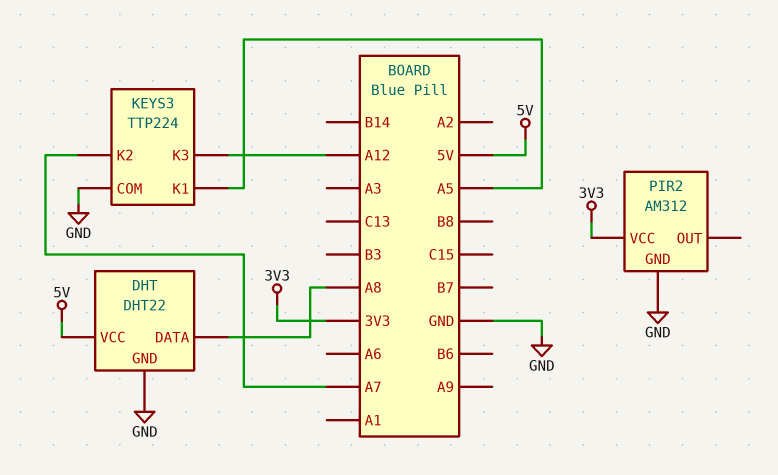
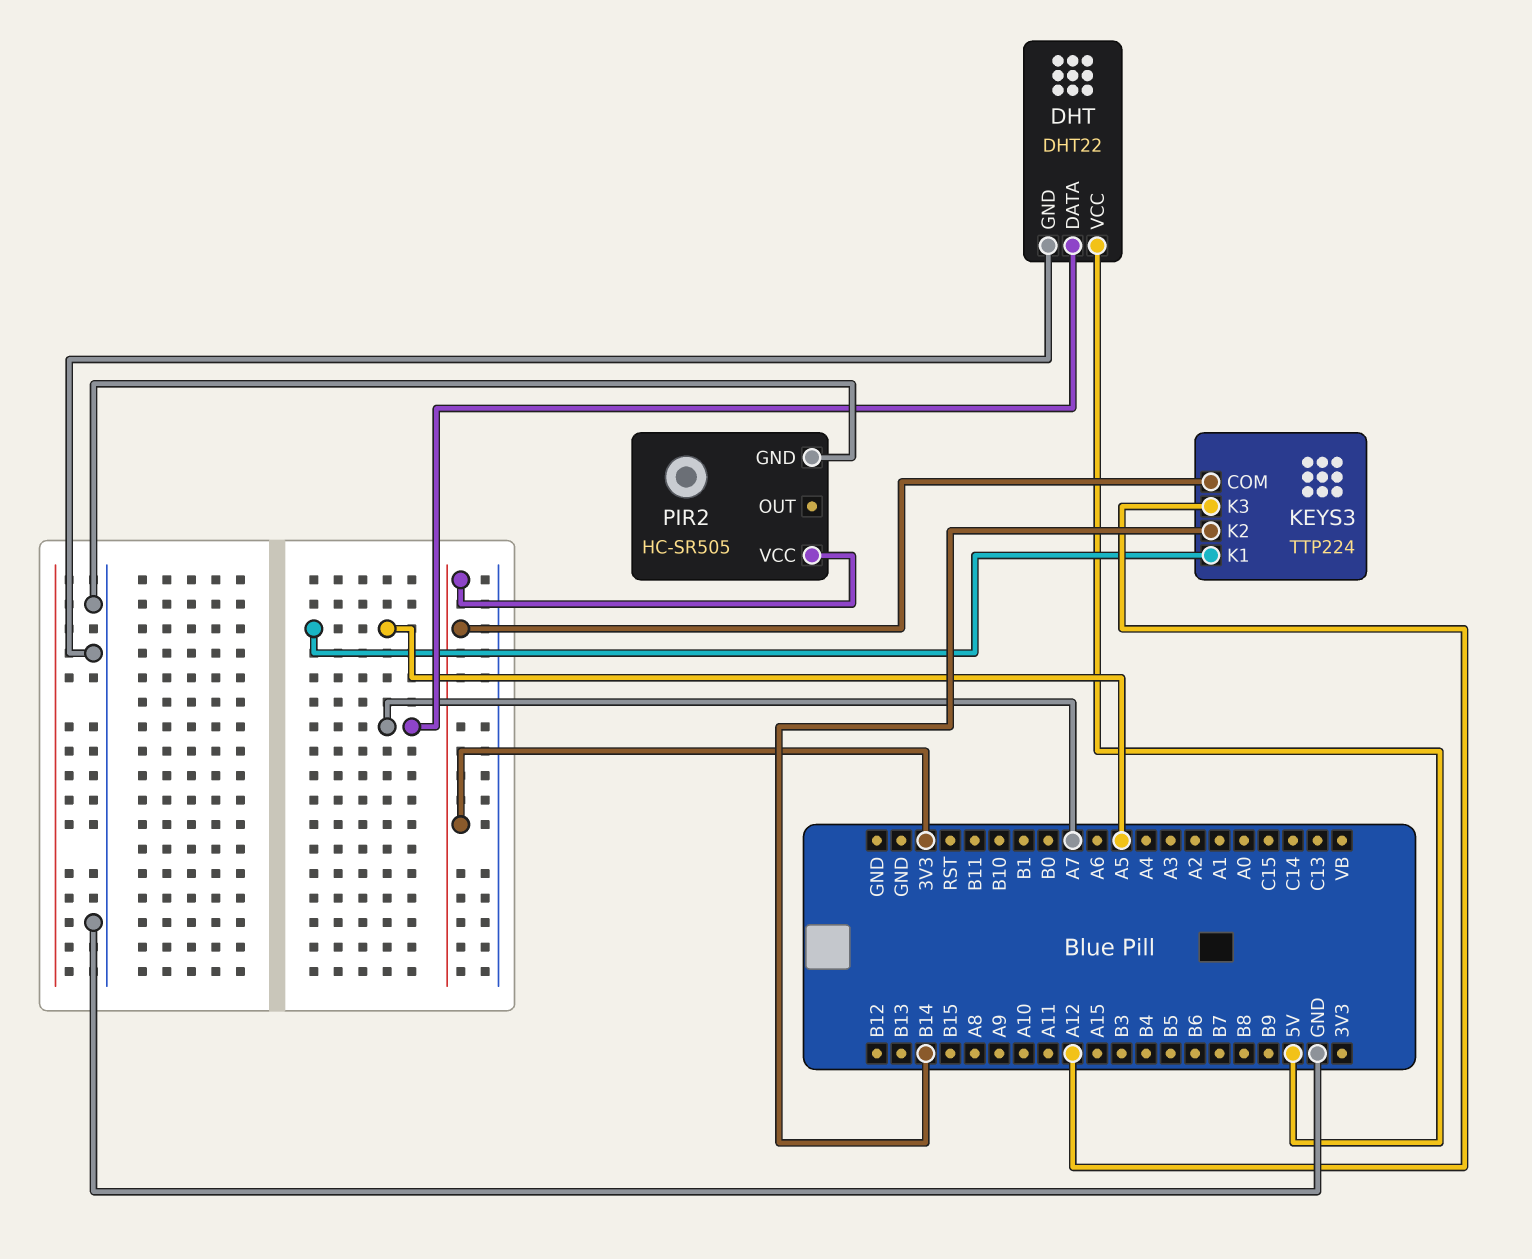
DHT pin DATA: A8 -> A7
KEYS3 pin COM: GND -> 3V3
KEYS3 pin K2: A7 -> B14
PIR2: AM312 -> HC-SR505

